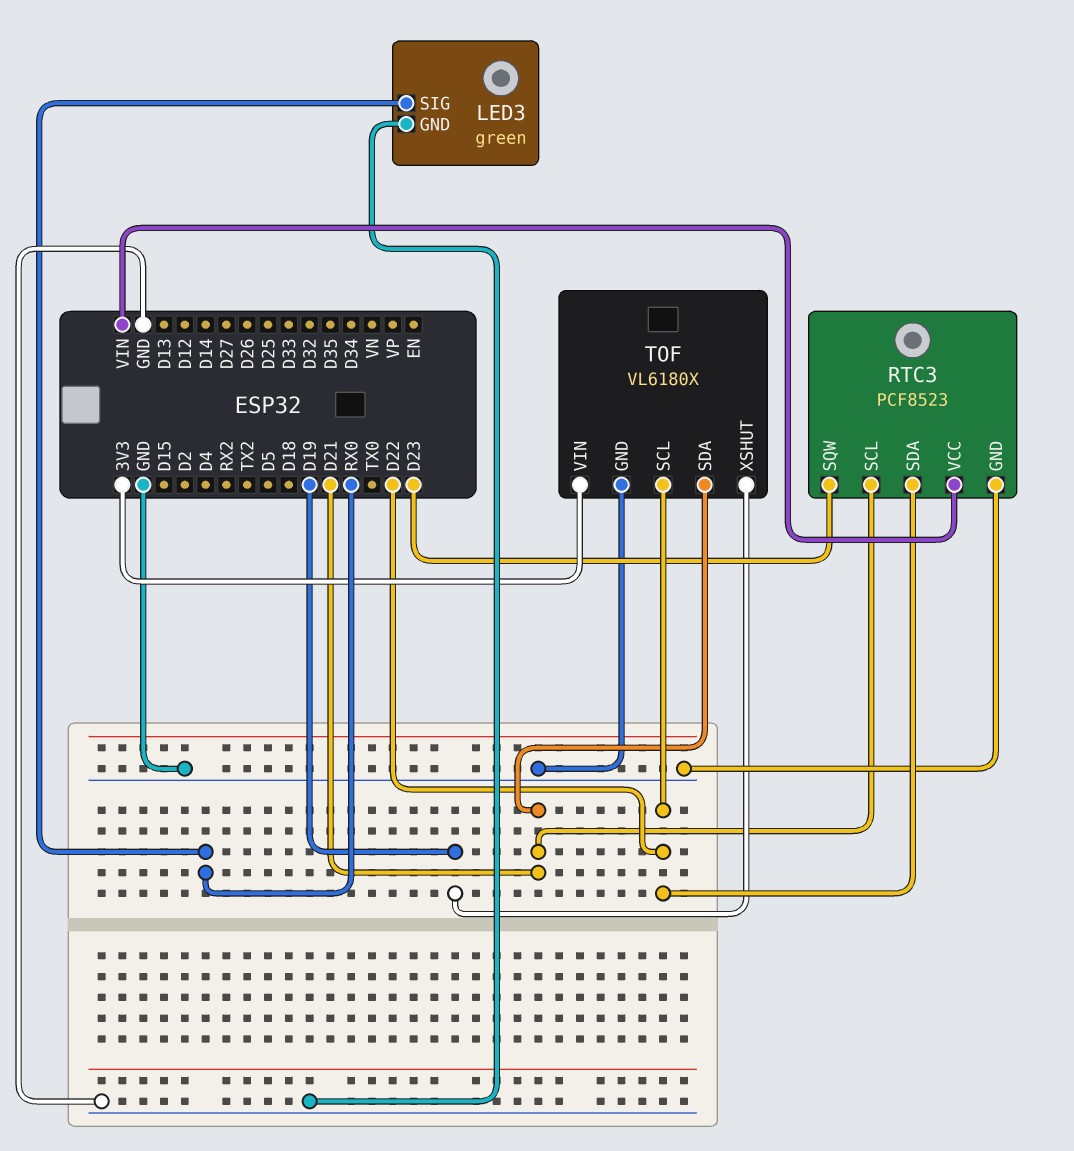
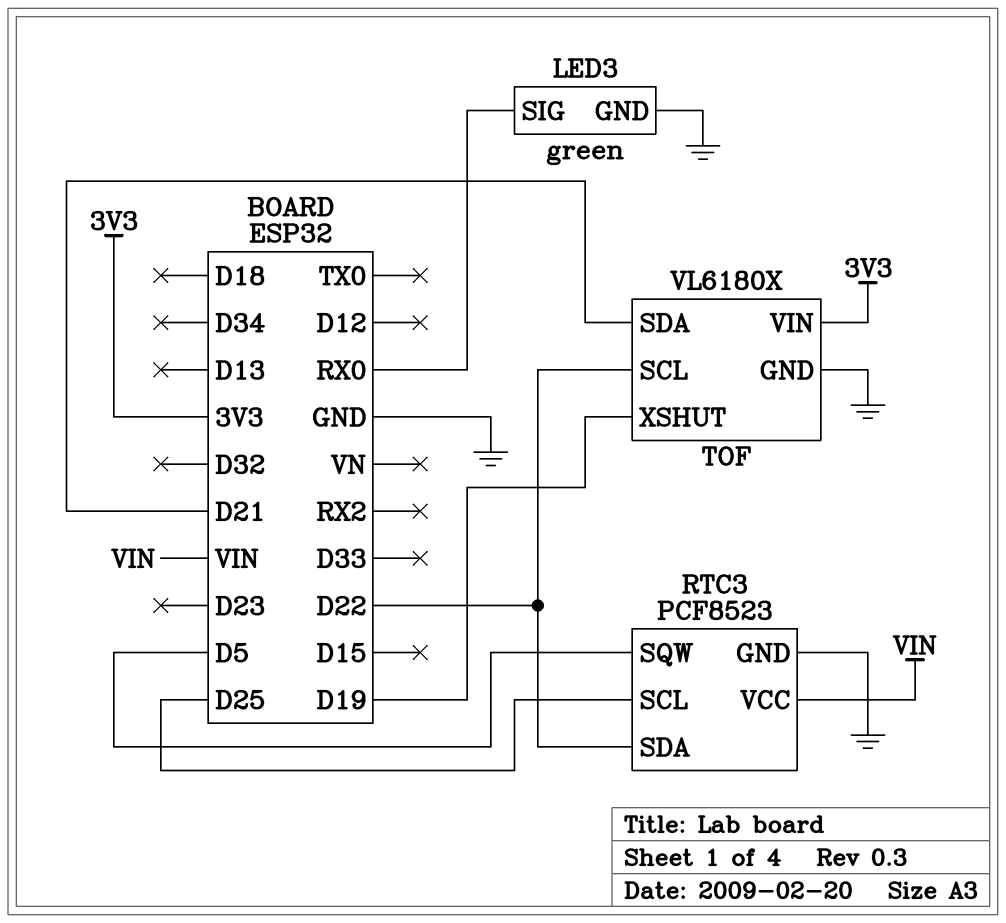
RTC3 pin SCL: D21 -> D25
RTC3 pin SQW: D23 -> D5

